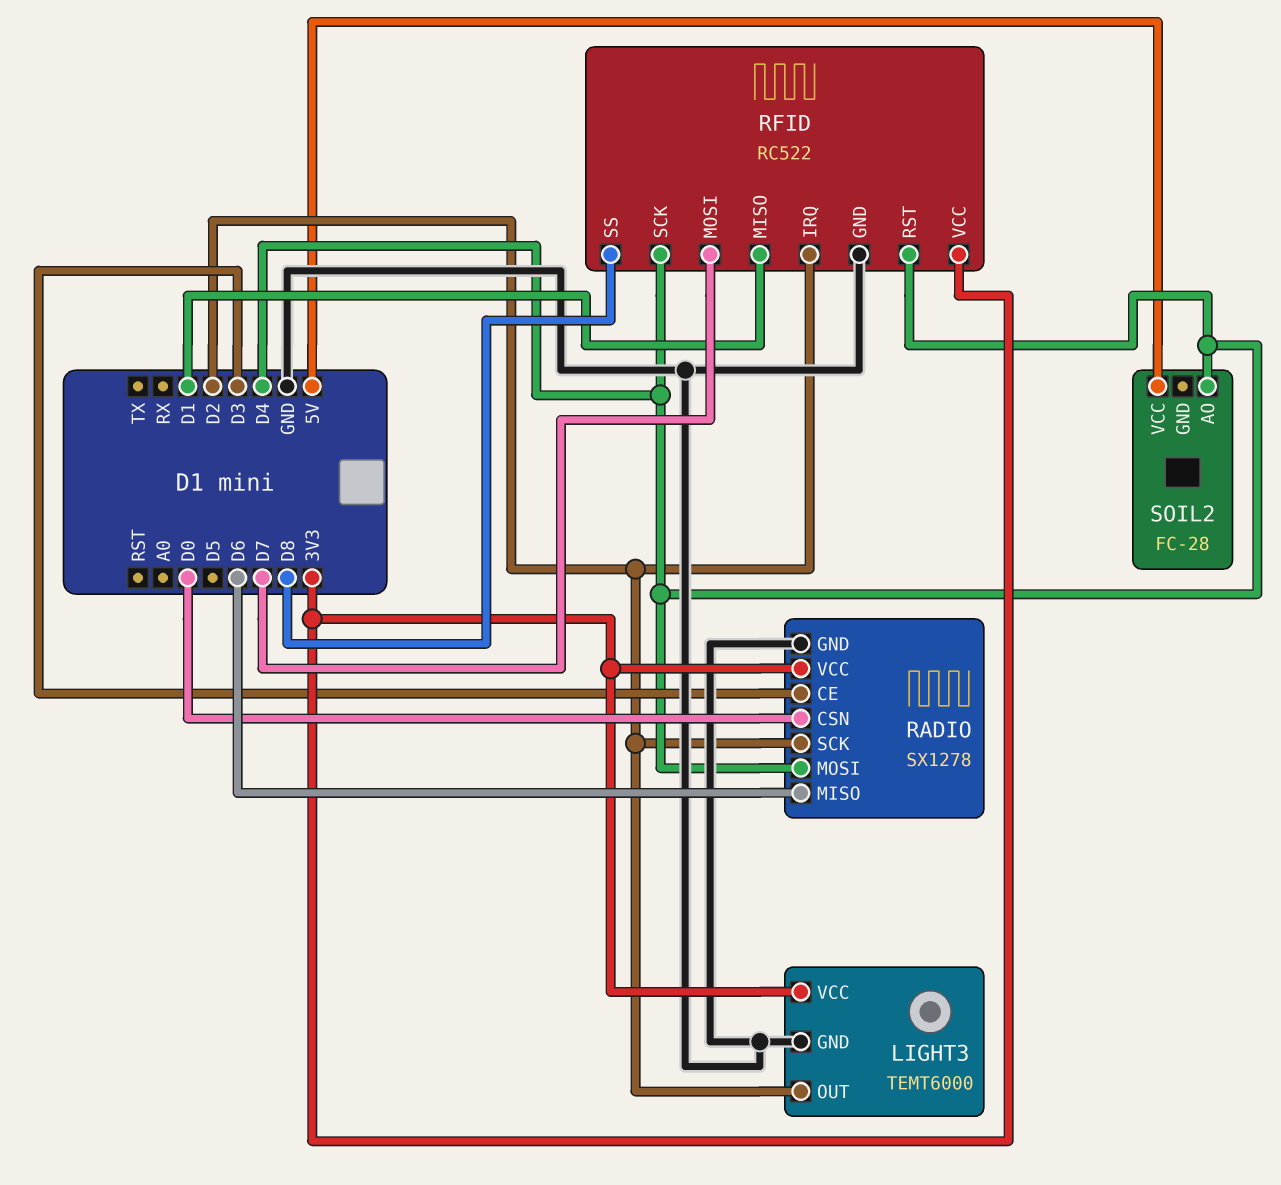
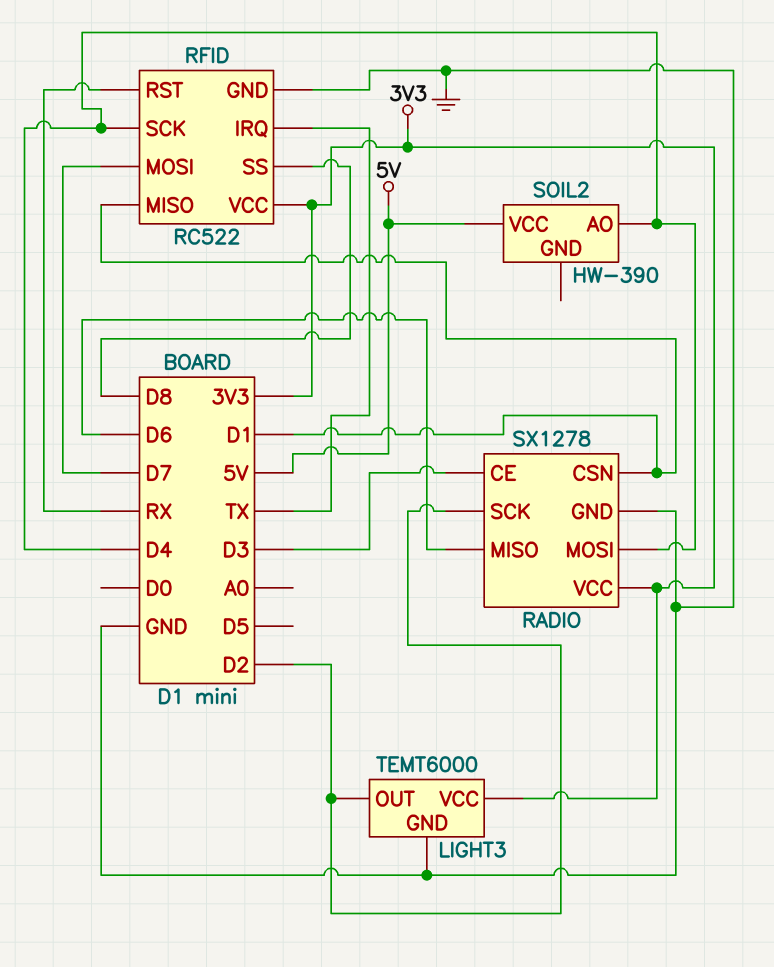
RADIO pin CSN: D0 -> D1
RFID pin IRQ: D2 -> TX
RFID pin RST: D4 -> RX
SOIL2: FC-28 -> HW-390

